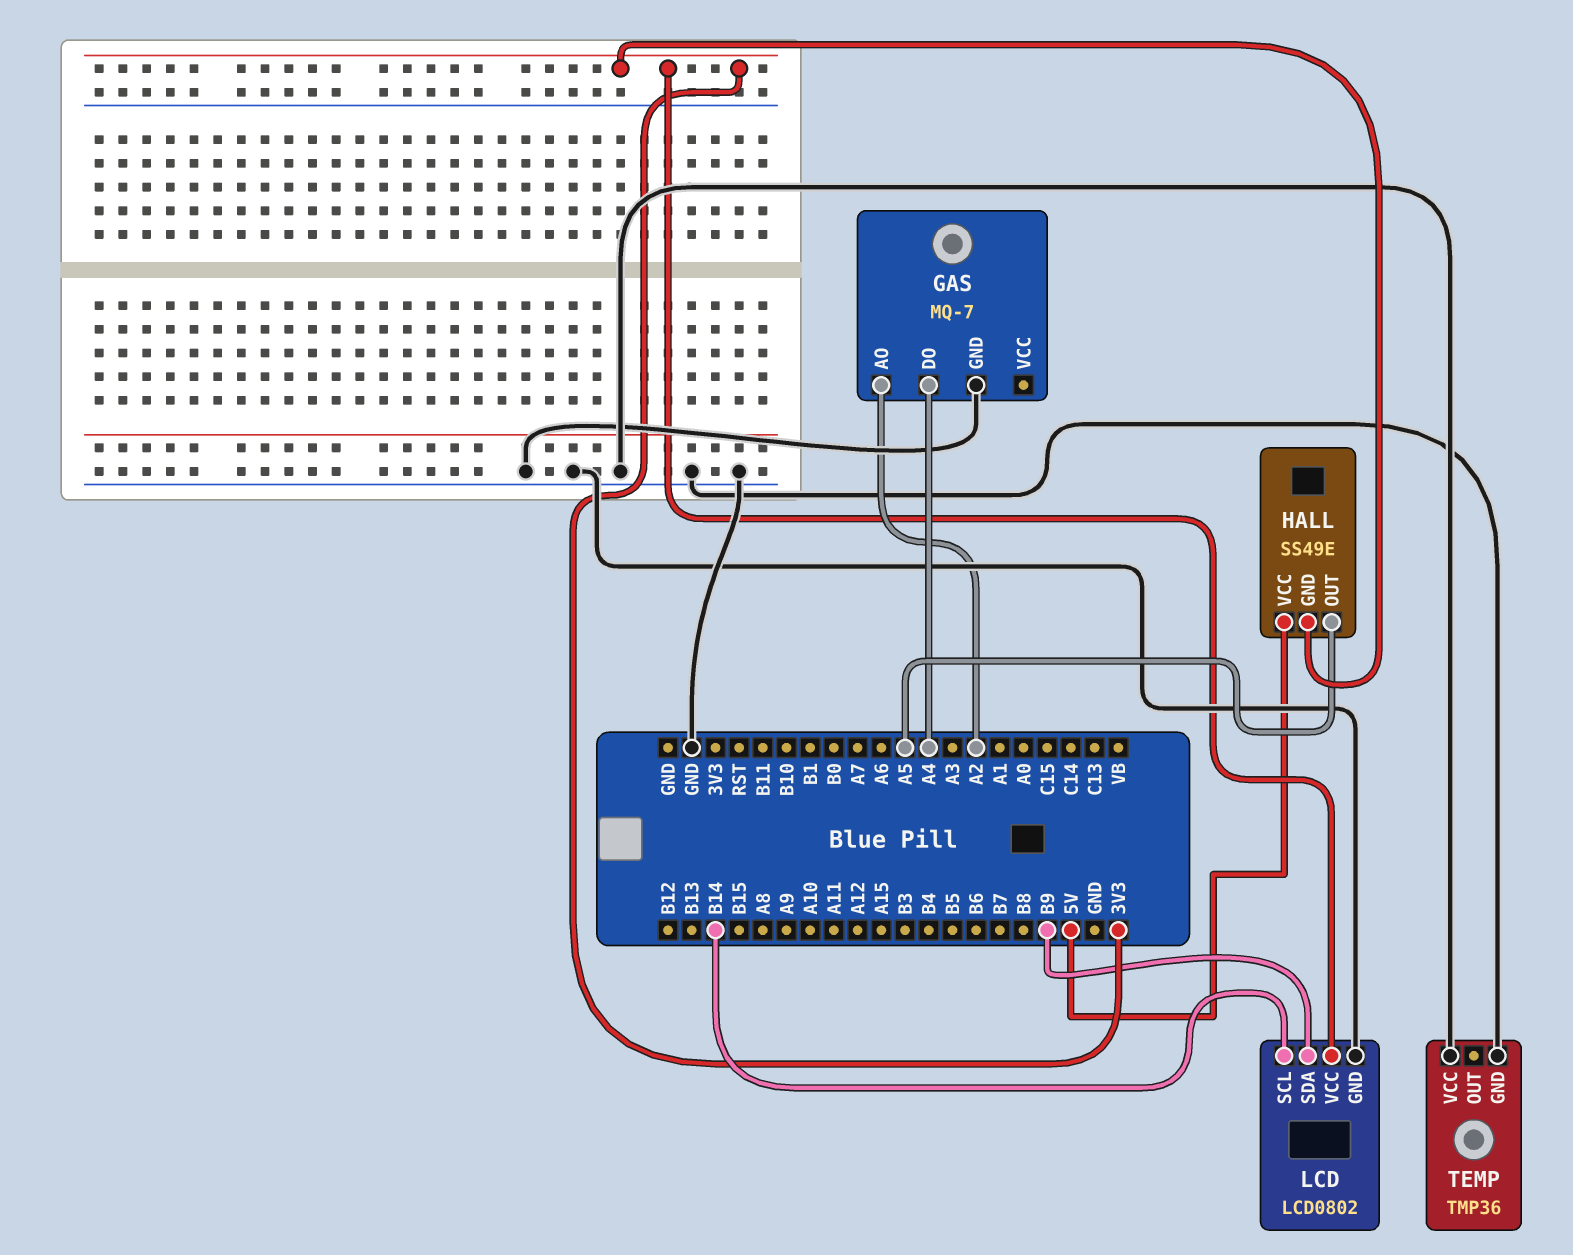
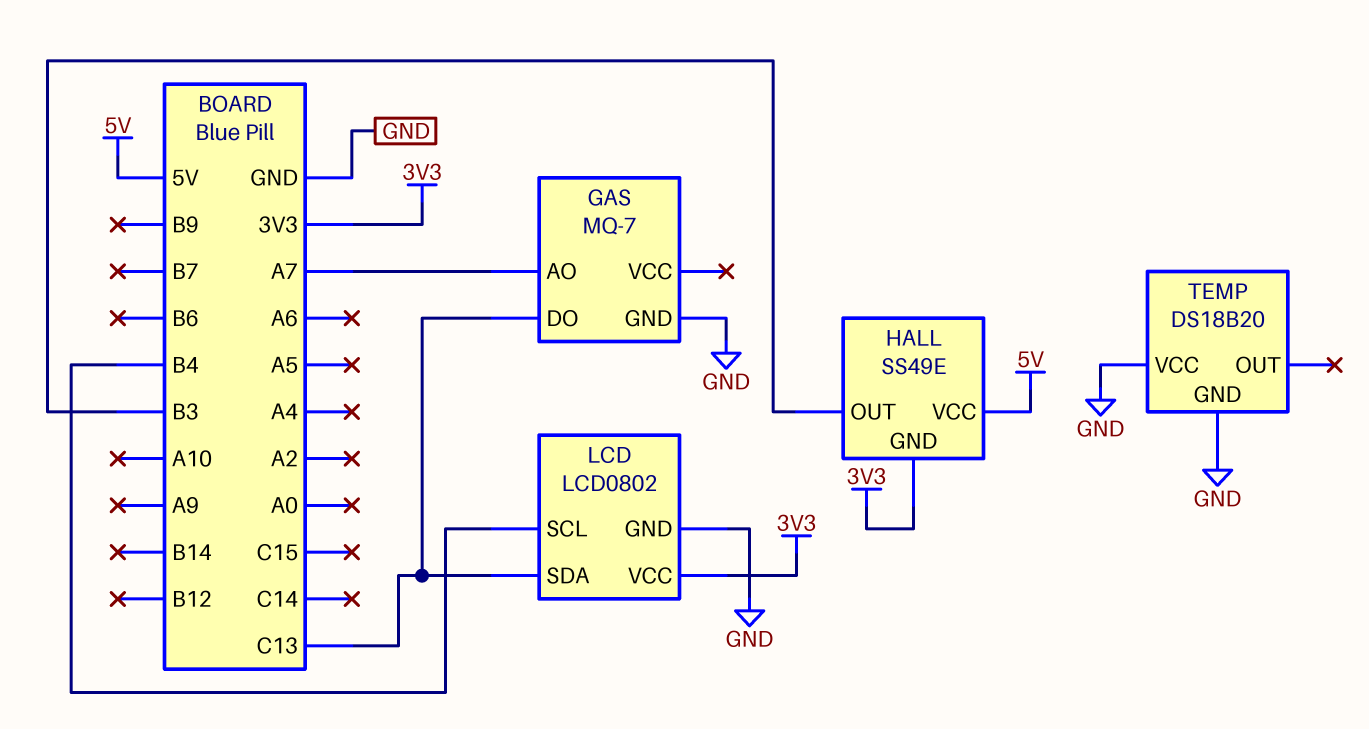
GAS pin AO: A2 -> A7
GAS pin DO: A4 -> C13
HALL pin OUT: A5 -> B3
LCD pin SCL: B14 -> B4
LCD pin SDA: B9 -> C13
TEMP: TMP36 -> DS18B20

